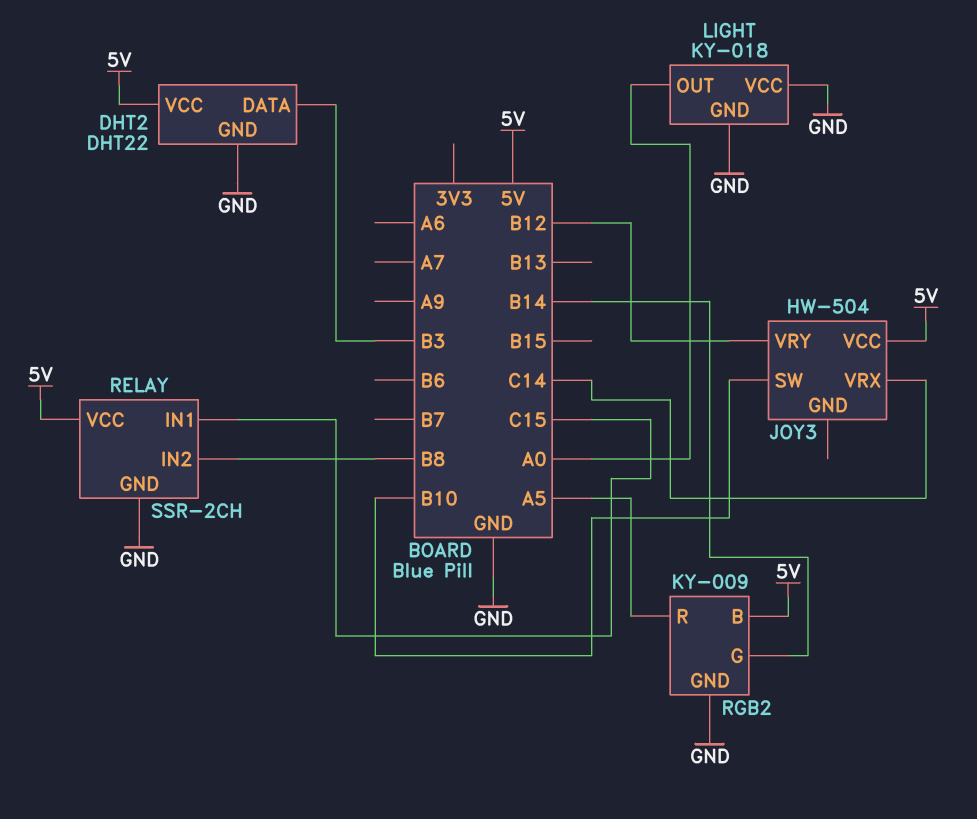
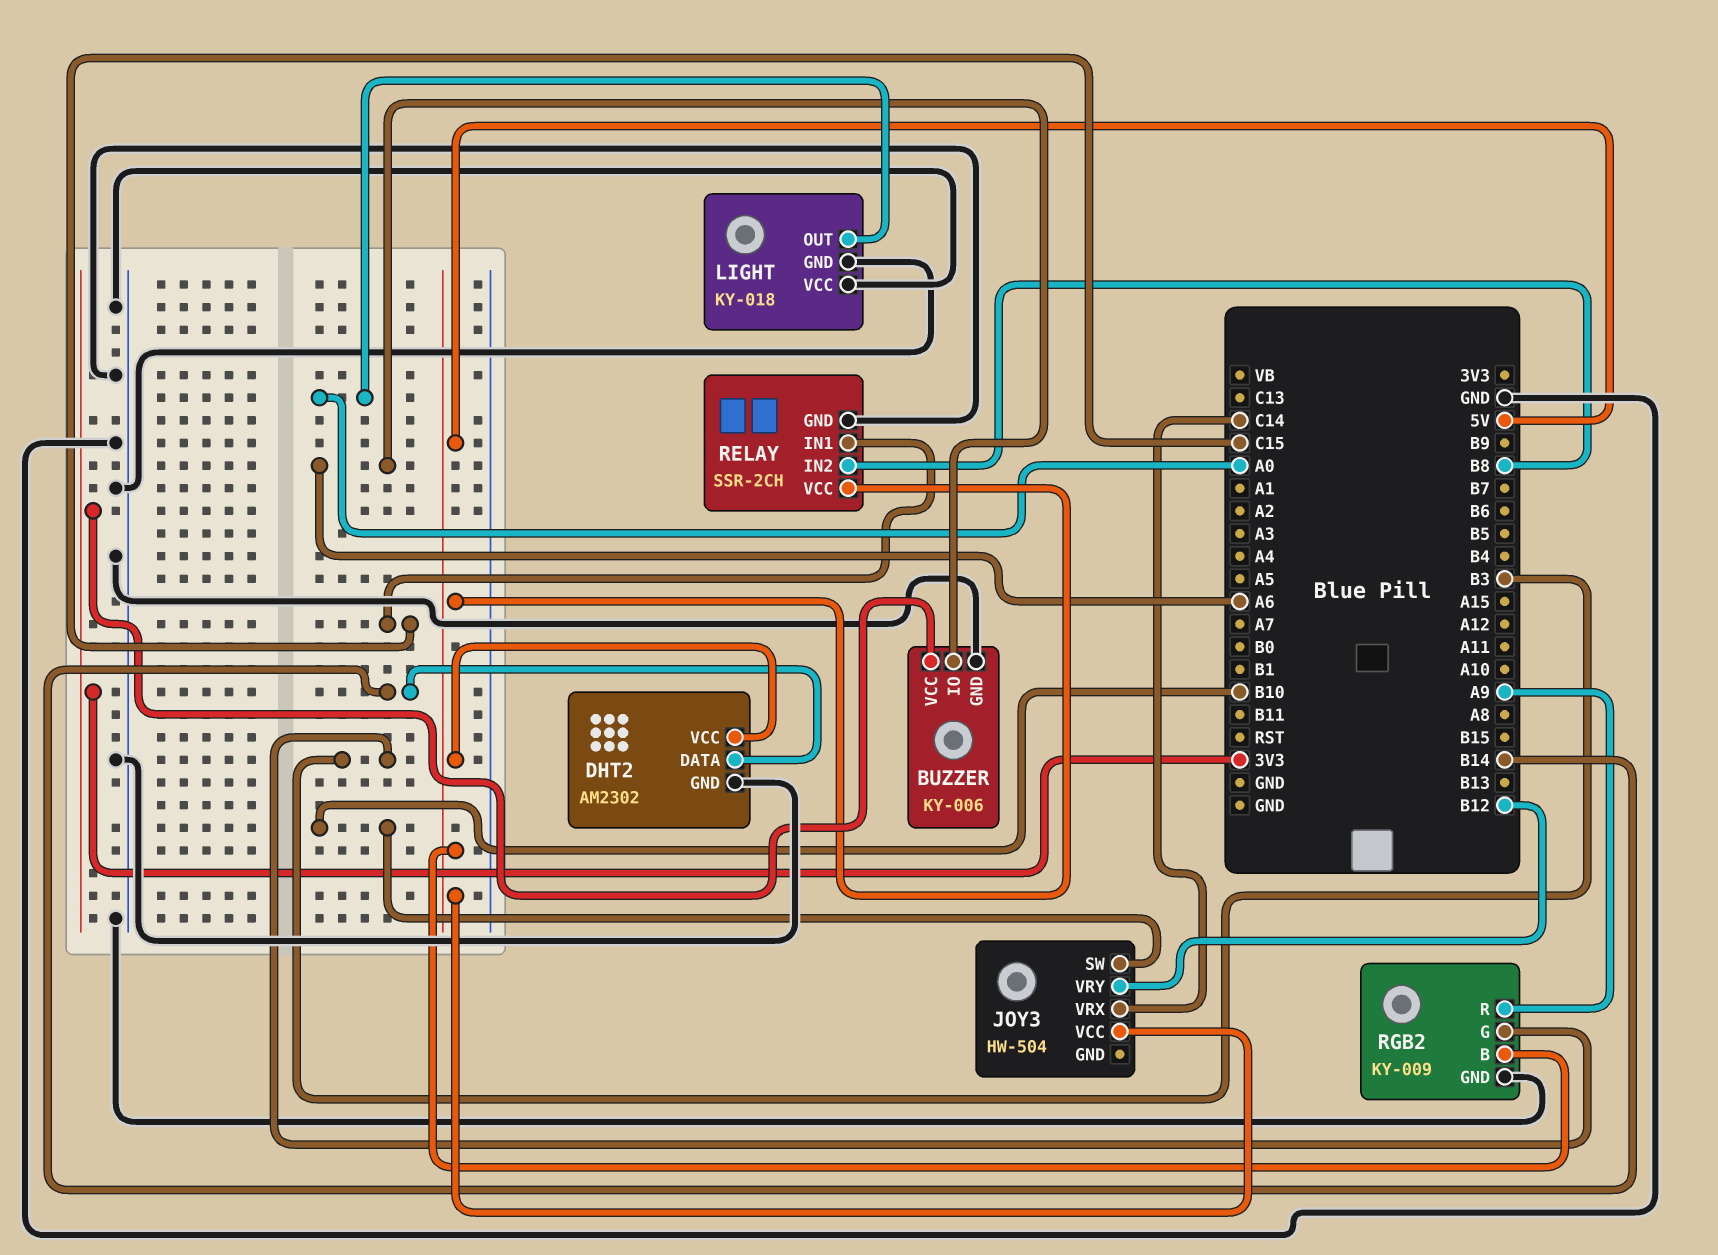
BUZZER: none -> KY-006
BUZZER pin GND: none -> GND
BUZZER pin IO: none -> A6
BUZZER pin VCC: none -> 3V3
DHT2: DHT22 -> AM2302
DHT2 pin DATA: B3 -> B14
RGB2 pin G: B14 -> B3
RGB2 pin R: A5 -> A9

